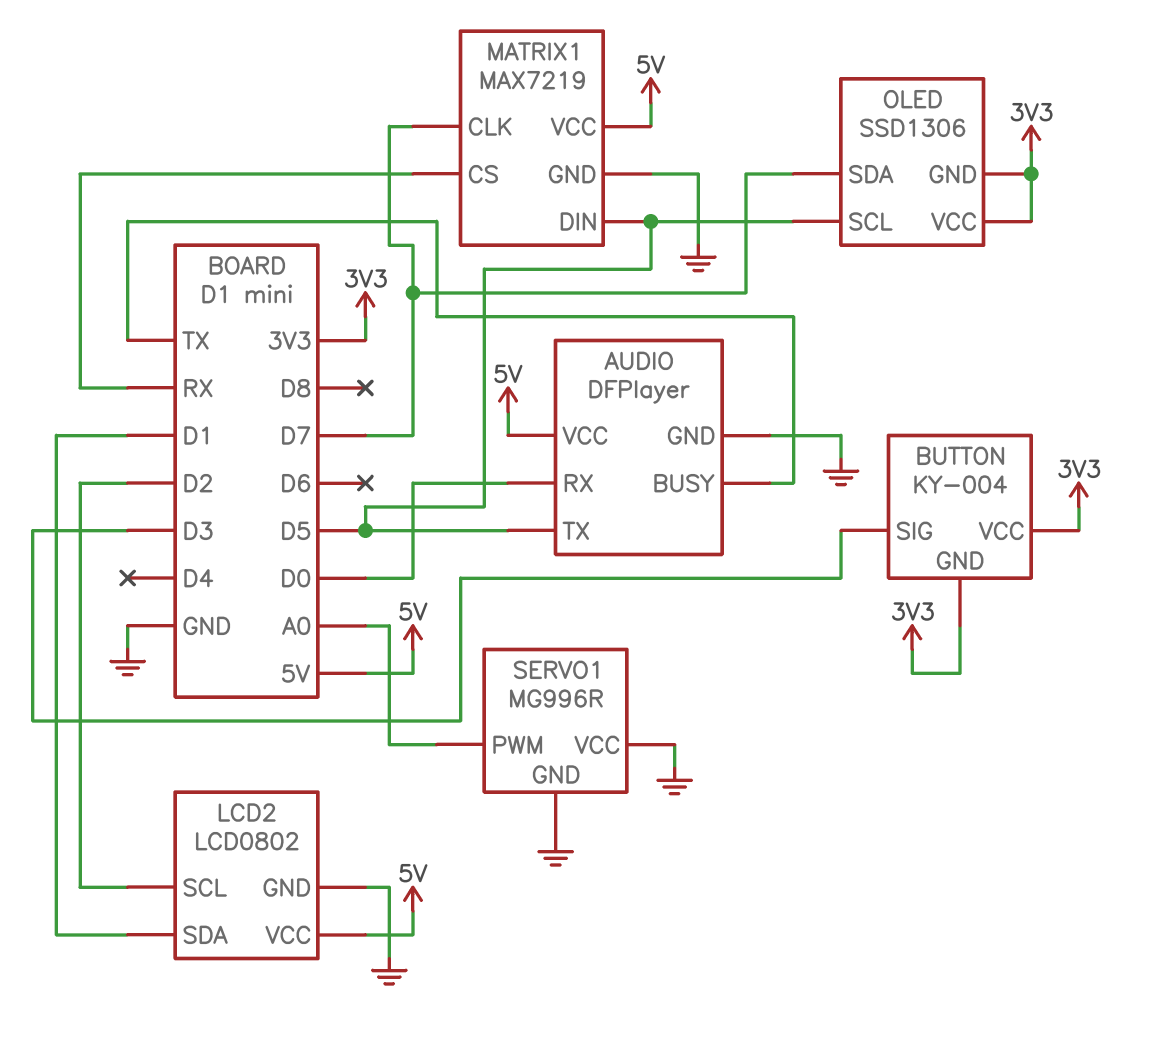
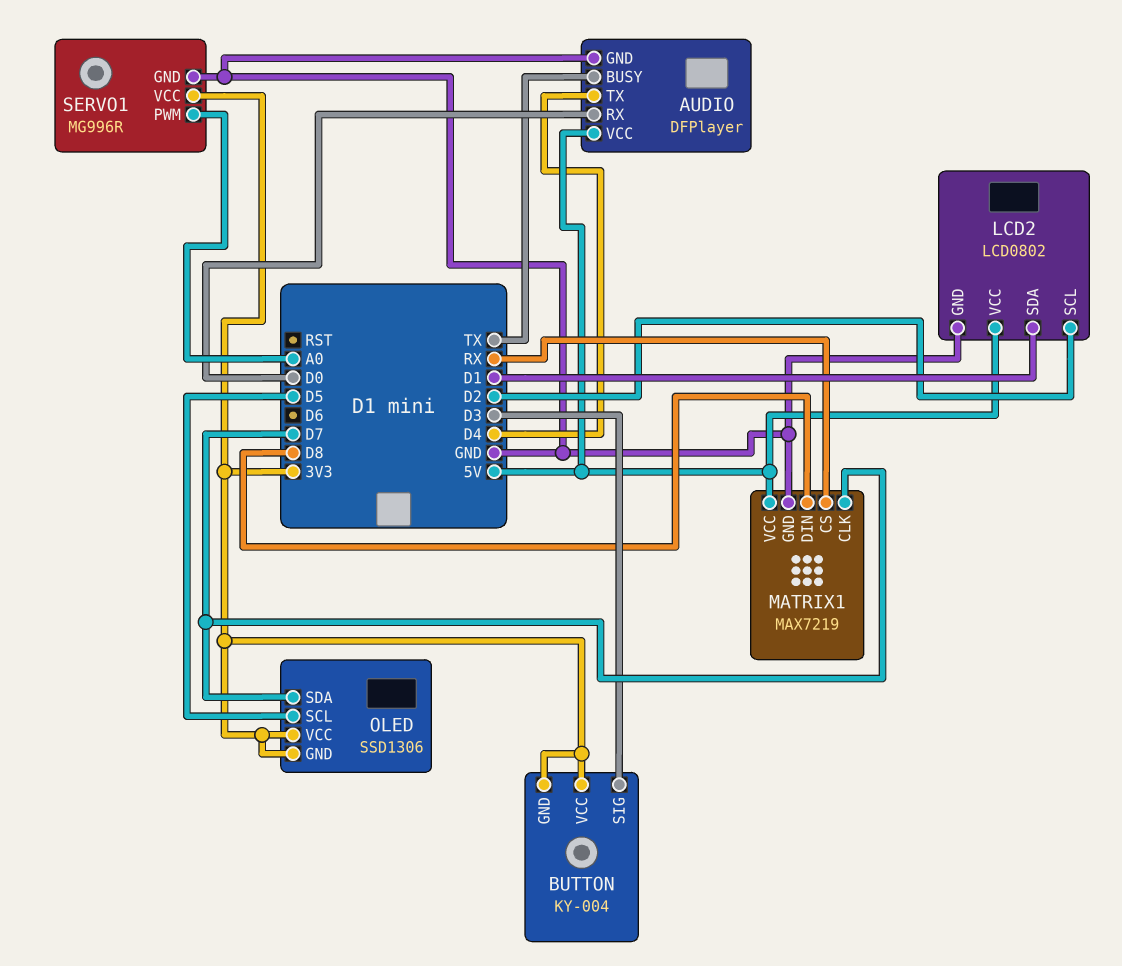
AUDIO pin TX: D5 -> D4
MATRIX1 pin DIN: D5 -> D8
SERVO1 pin VCC: GND -> 3V3

